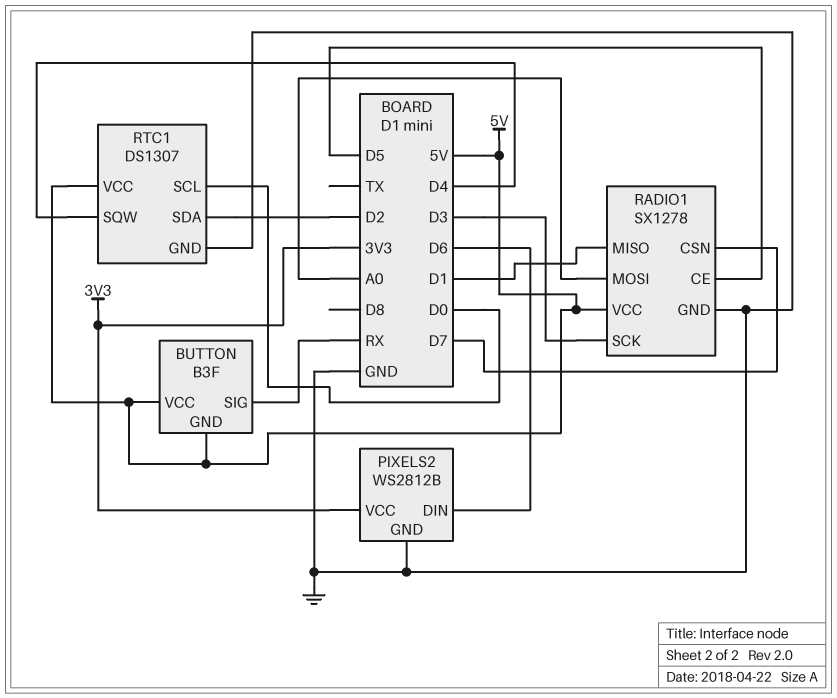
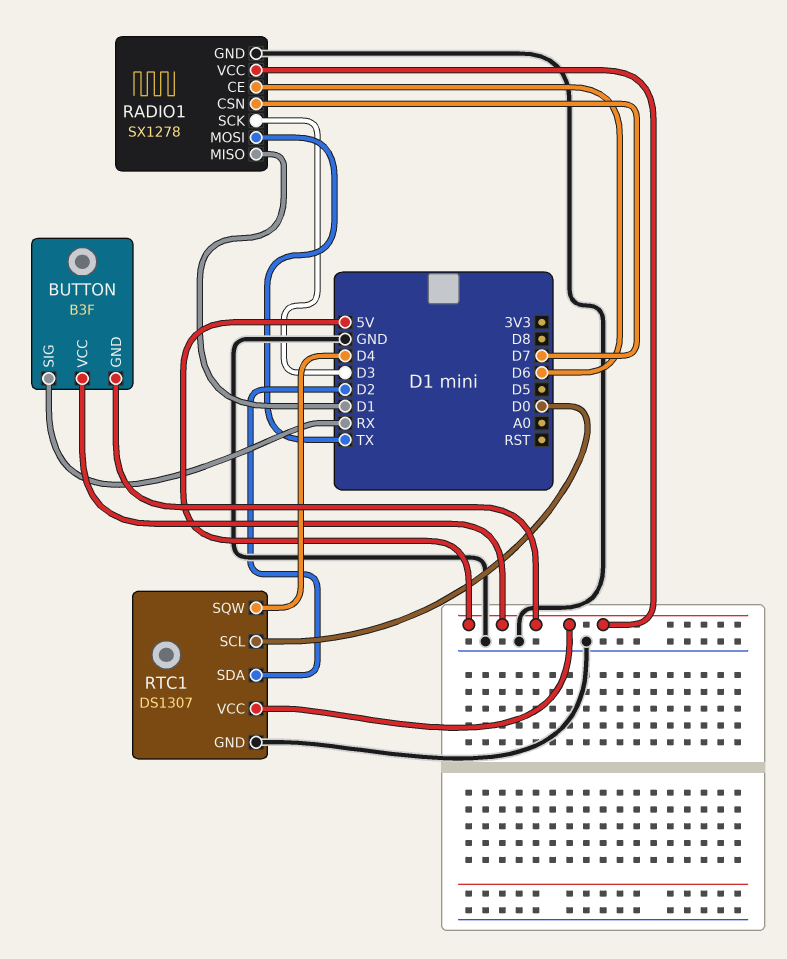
PIXELS2: WS2812B -> none
PIXELS2 pin DIN: D6 -> none
PIXELS2 pin GND: GND -> none
PIXELS2 pin VCC: 3V3 -> none
RADIO1 pin CE: D5 -> D6
RADIO1 pin MOSI: A0 -> TX

